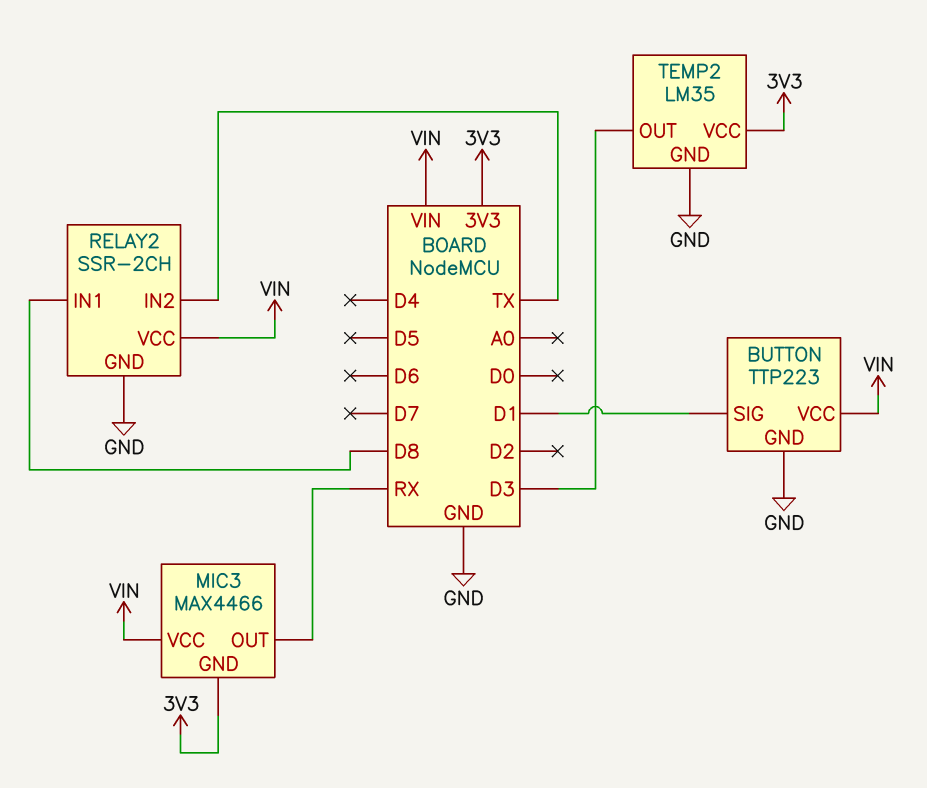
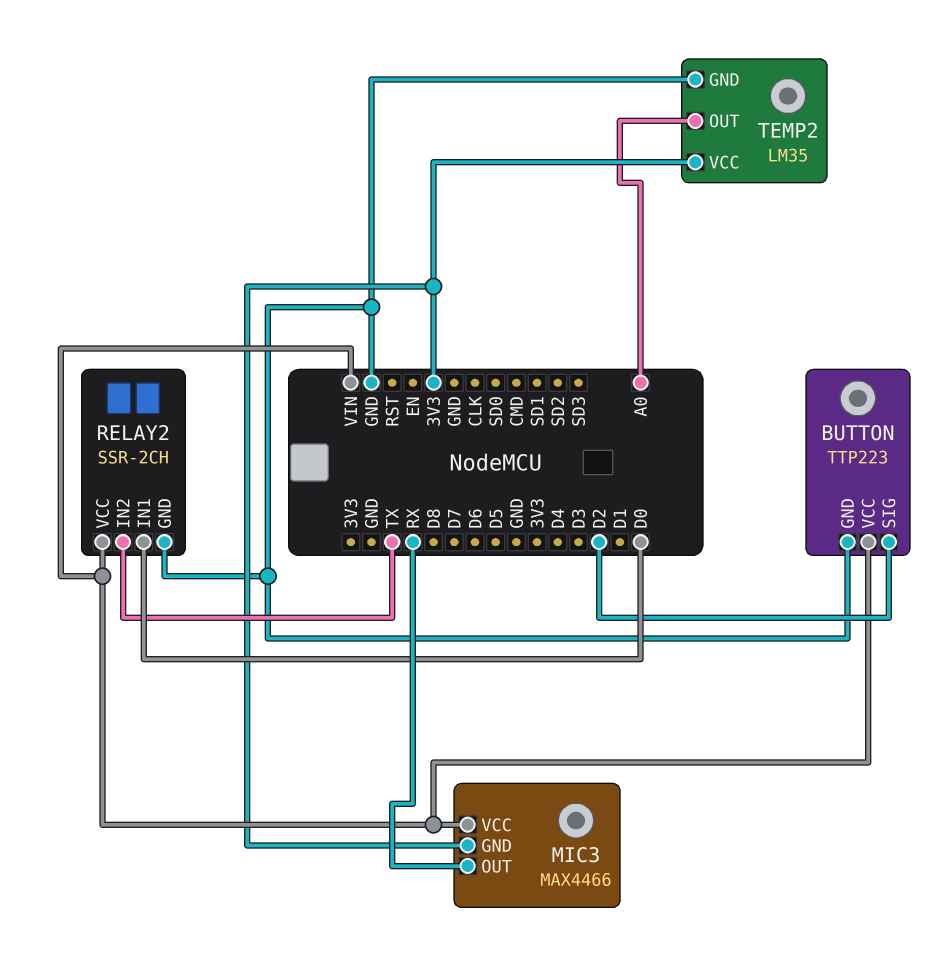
BUTTON pin SIG: D1 -> D2
RELAY2 pin IN1: D8 -> D0
TEMP2 pin OUT: D3 -> A0

